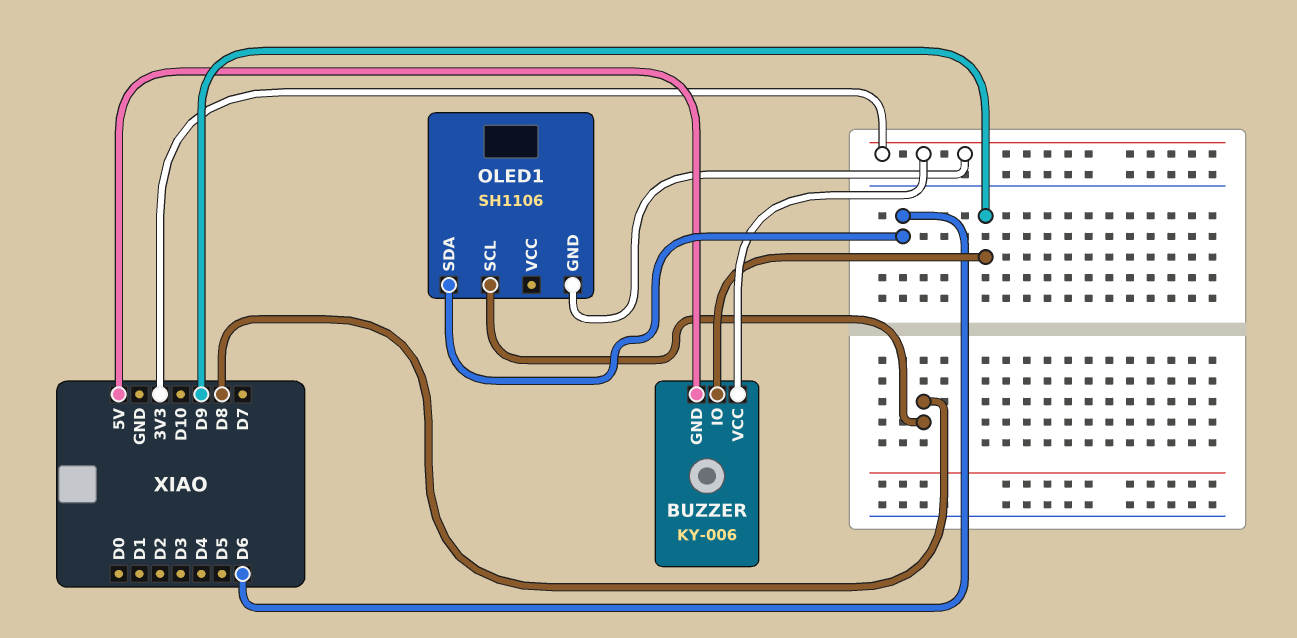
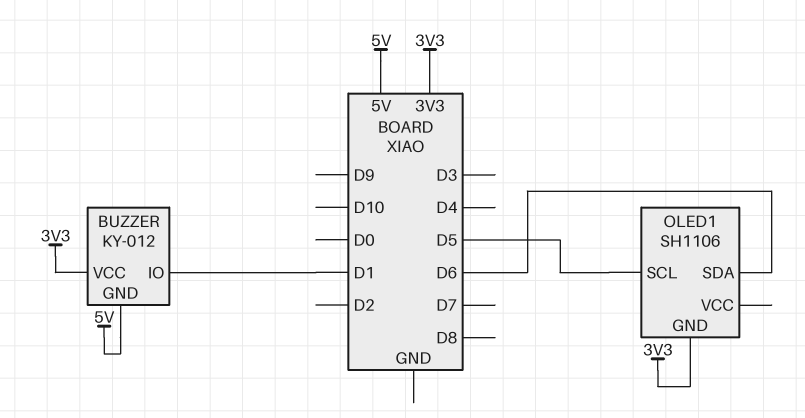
BUZZER: KY-006 -> KY-012
BUZZER pin IO: D9 -> D1
OLED1 pin SCL: D8 -> D5

